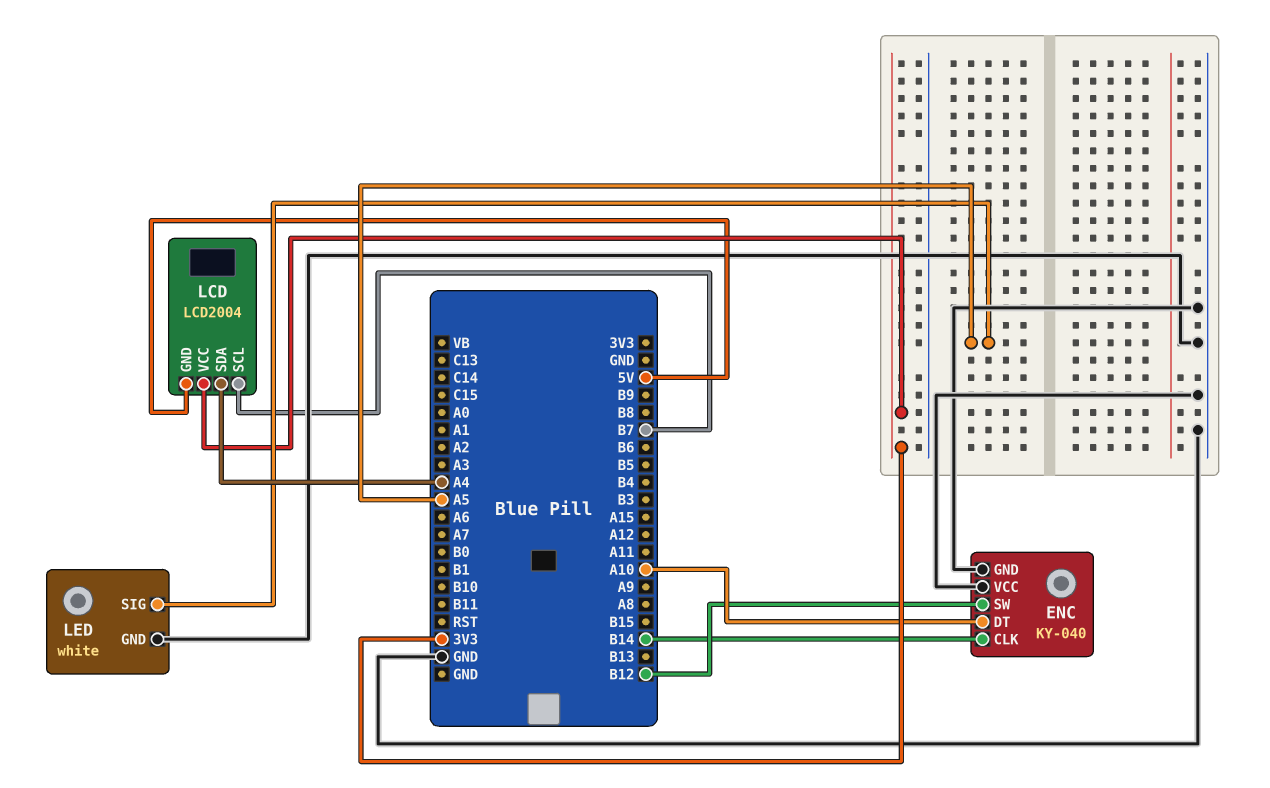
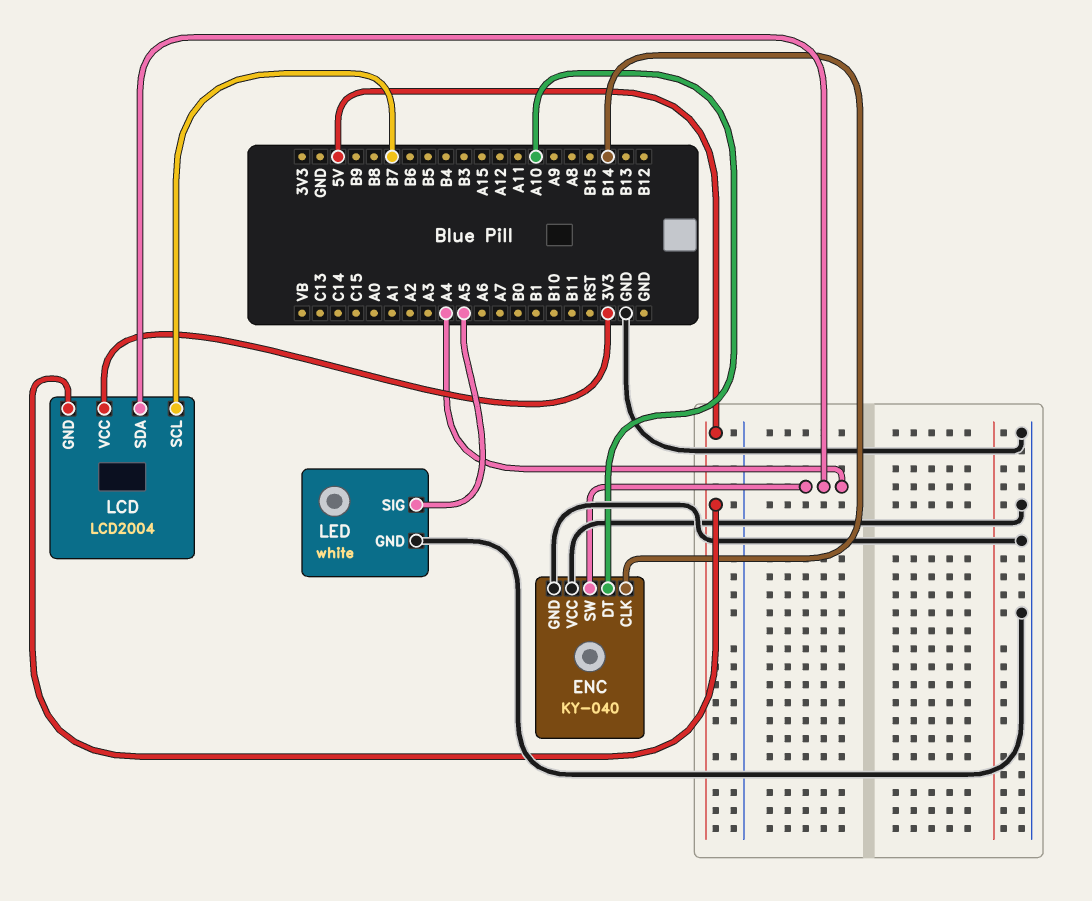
ENC pin SW: B12 -> A4

